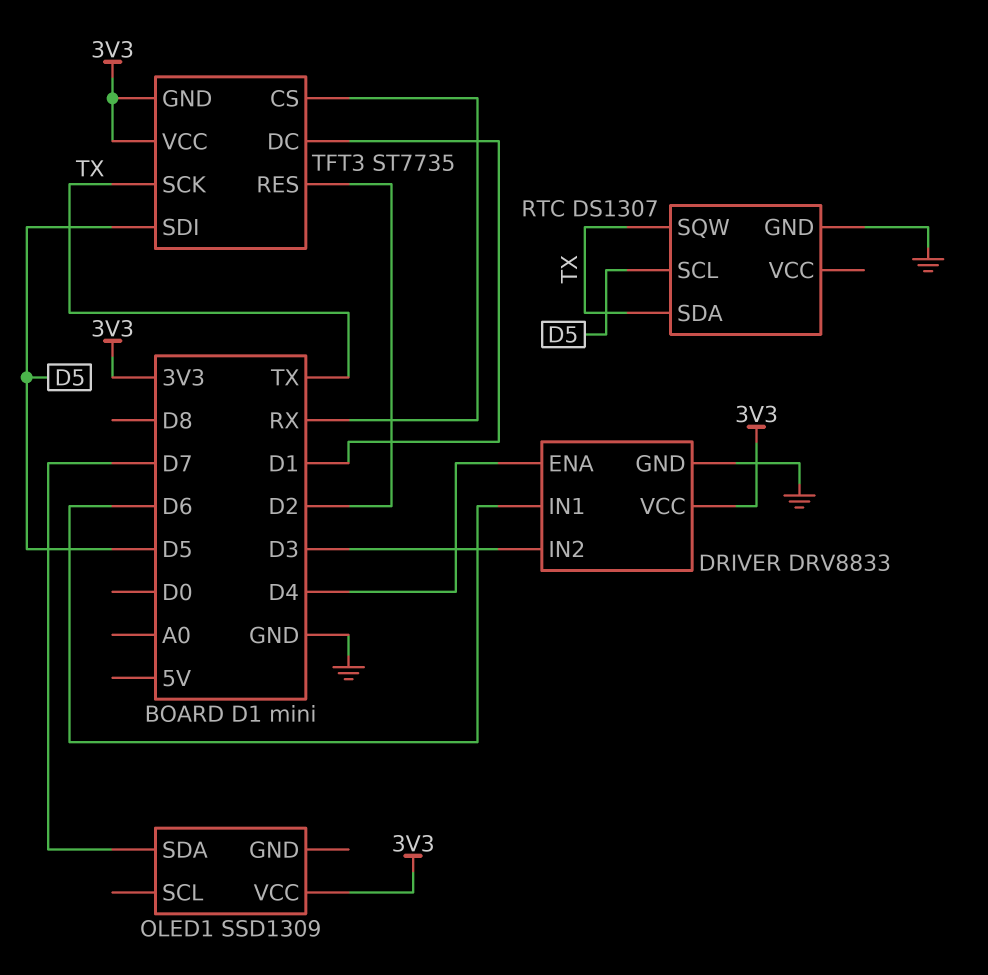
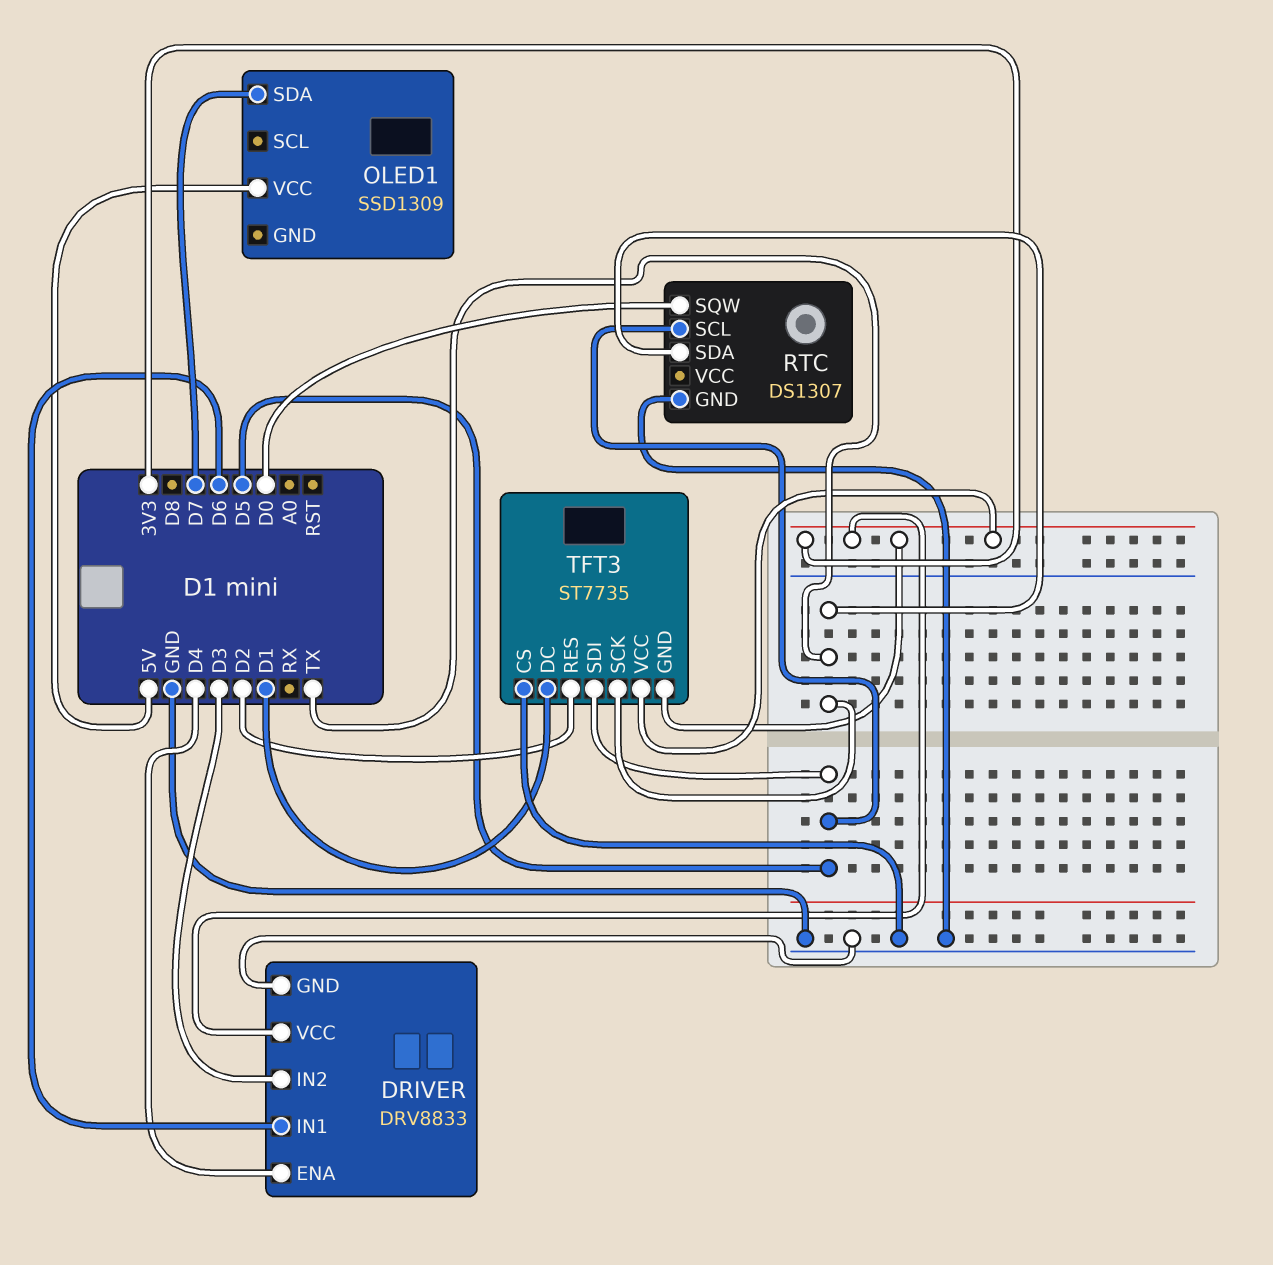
OLED1 pin VCC: 3V3 -> 5V
RTC pin SQW: TX -> D0
TFT3 pin CS: RX -> GND

